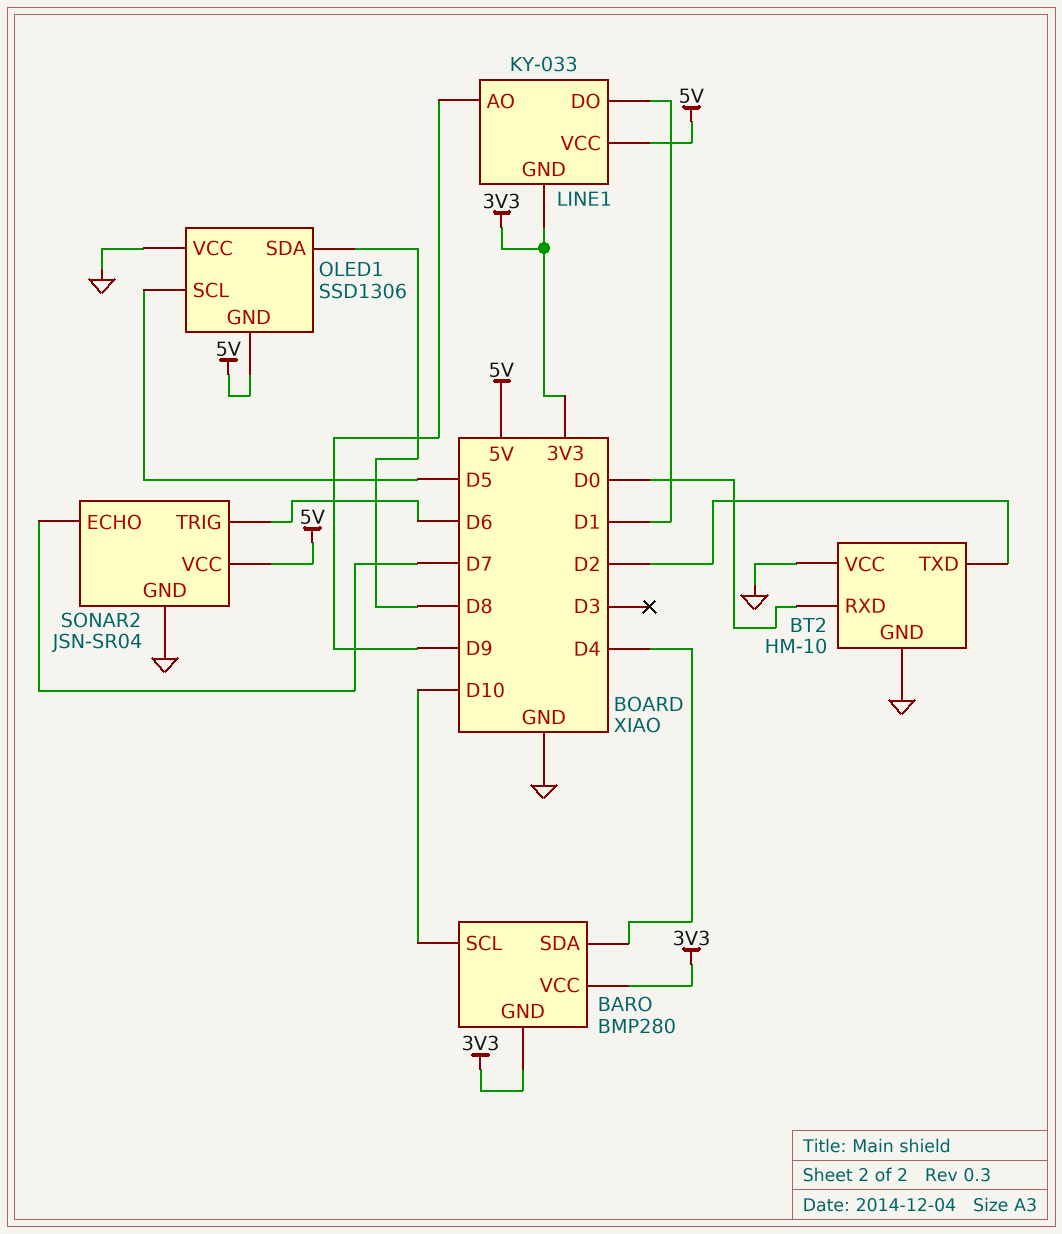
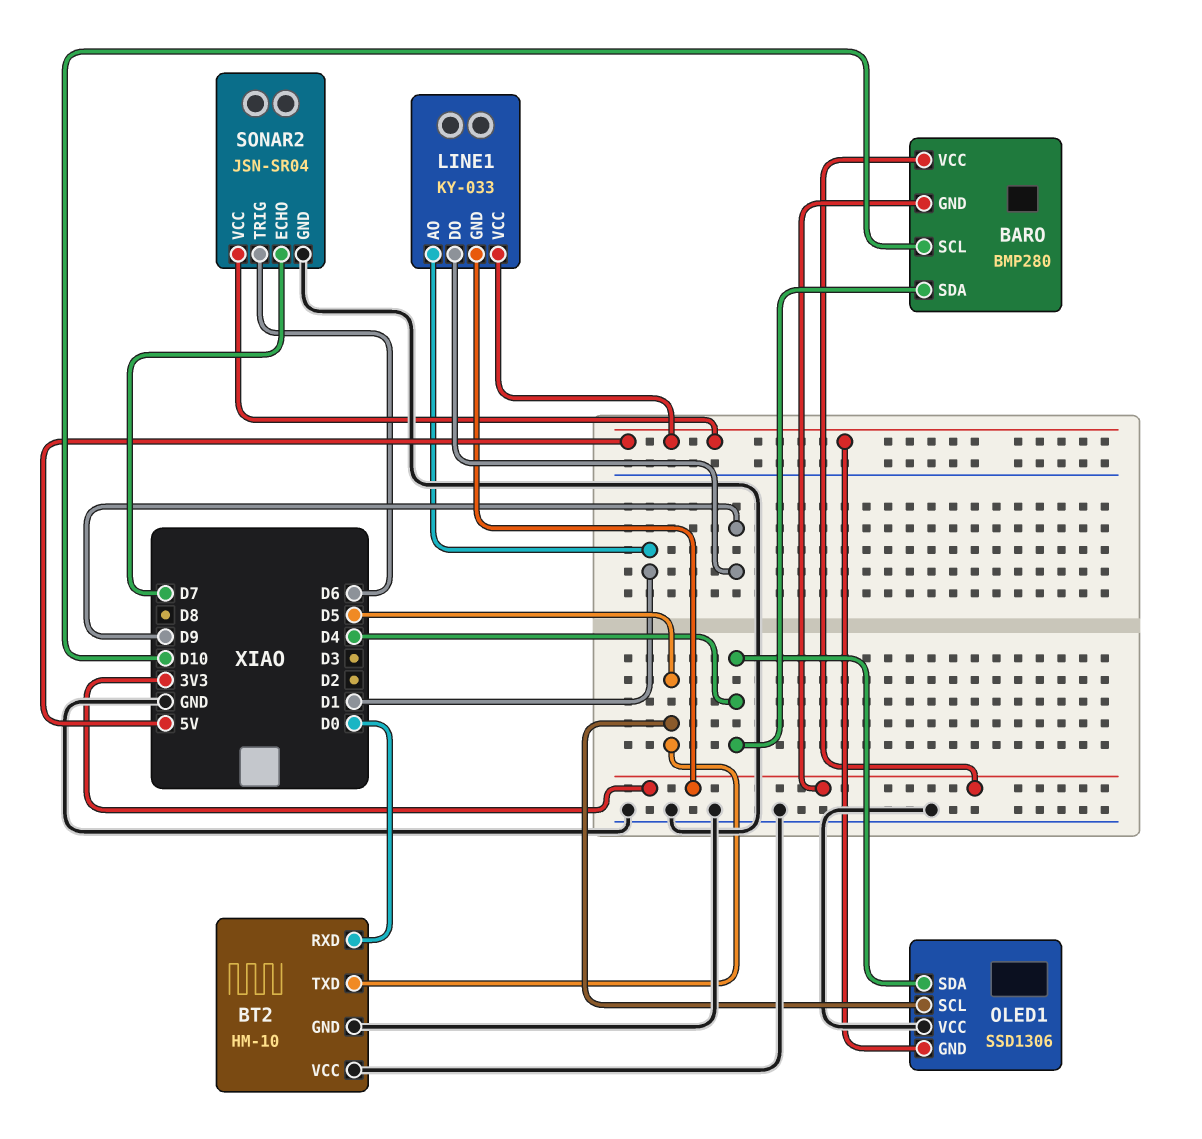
BT2 pin TXD: D2 -> D5
LINE1 pin AO: D9 -> D1
LINE1 pin DO: D1 -> D9
OLED1 pin SDA: D8 -> D4

